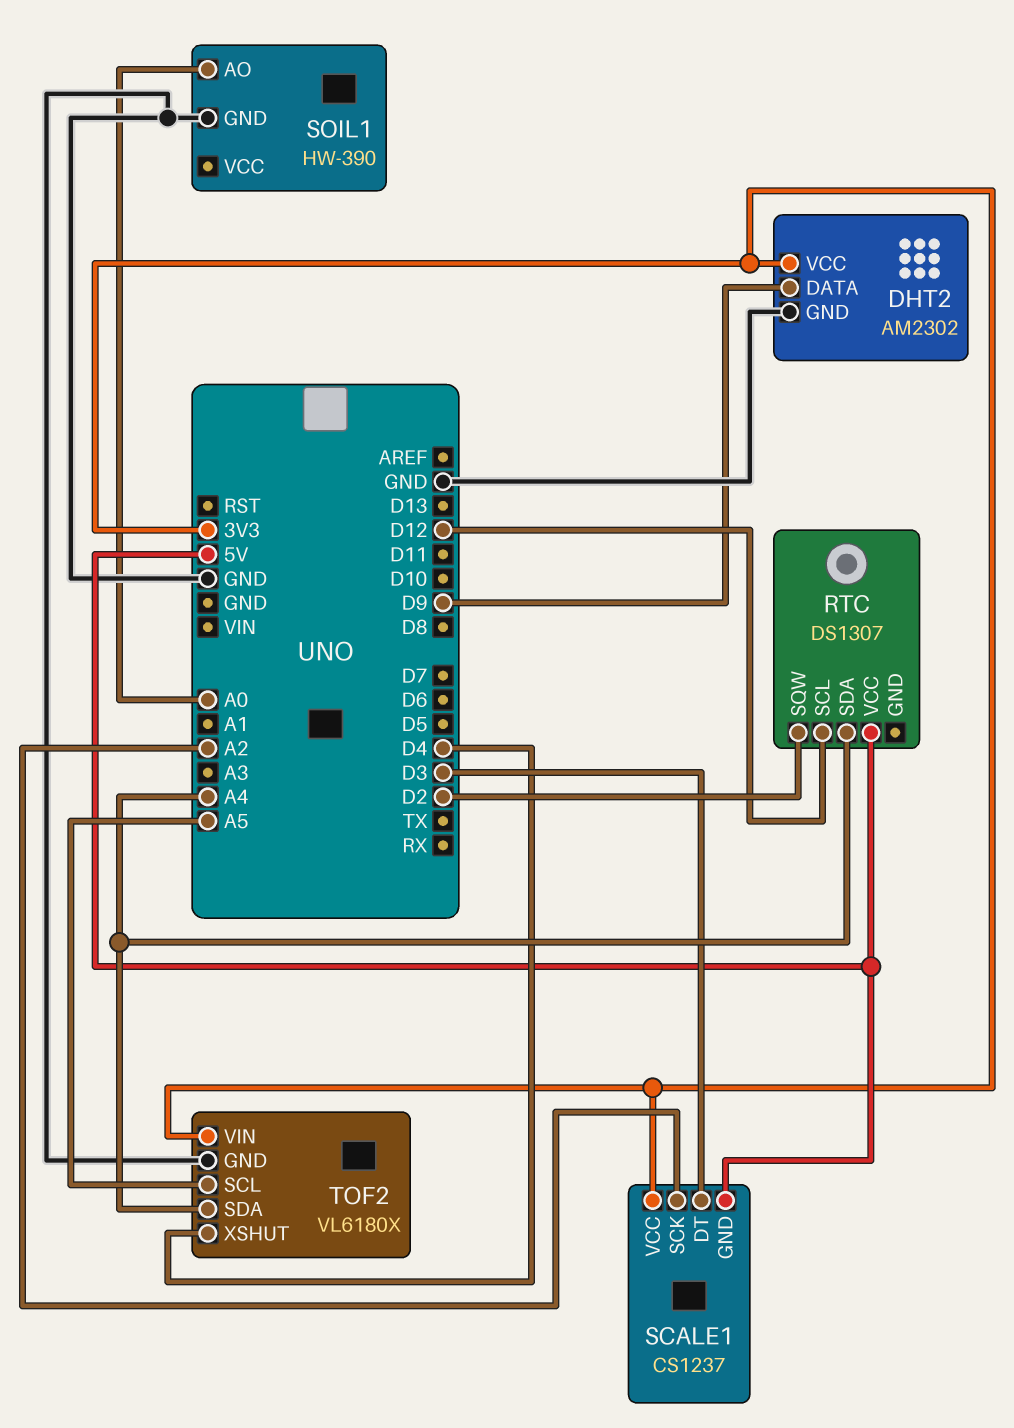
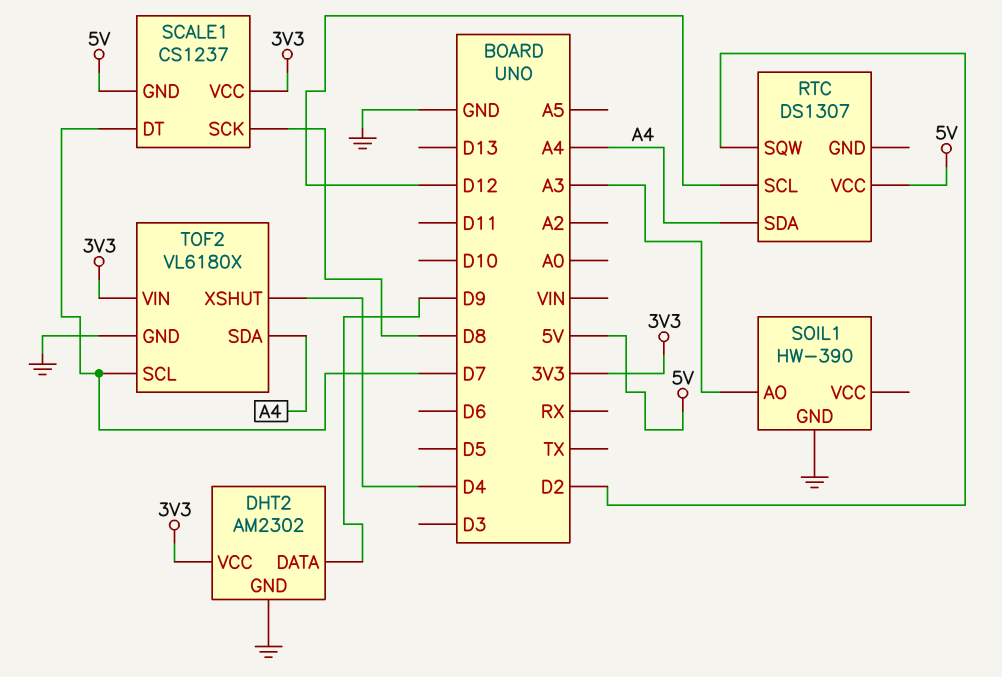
SCALE1 pin DT: D3 -> D7
SCALE1 pin SCK: A2 -> D8
SOIL1 pin AO: A0 -> A3
TOF2 pin SCL: A5 -> D7

